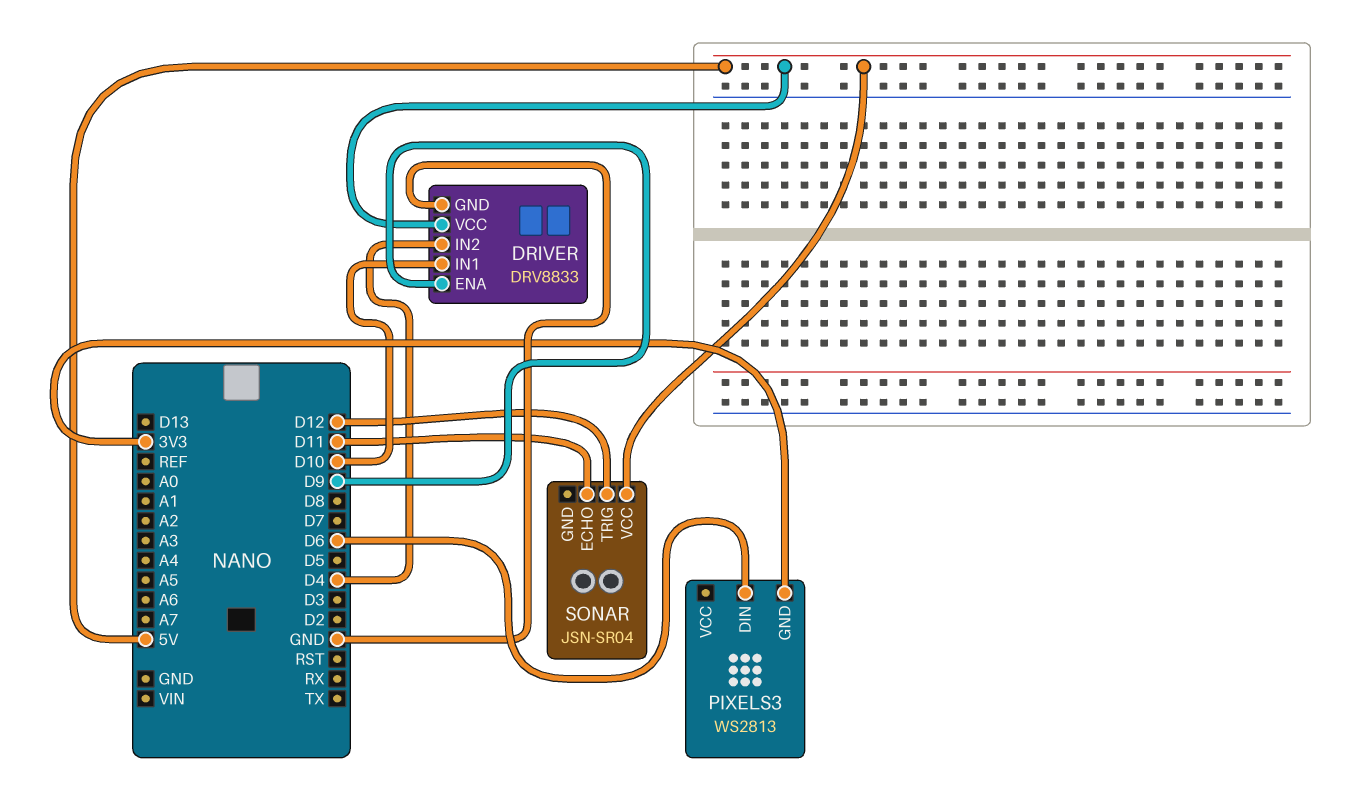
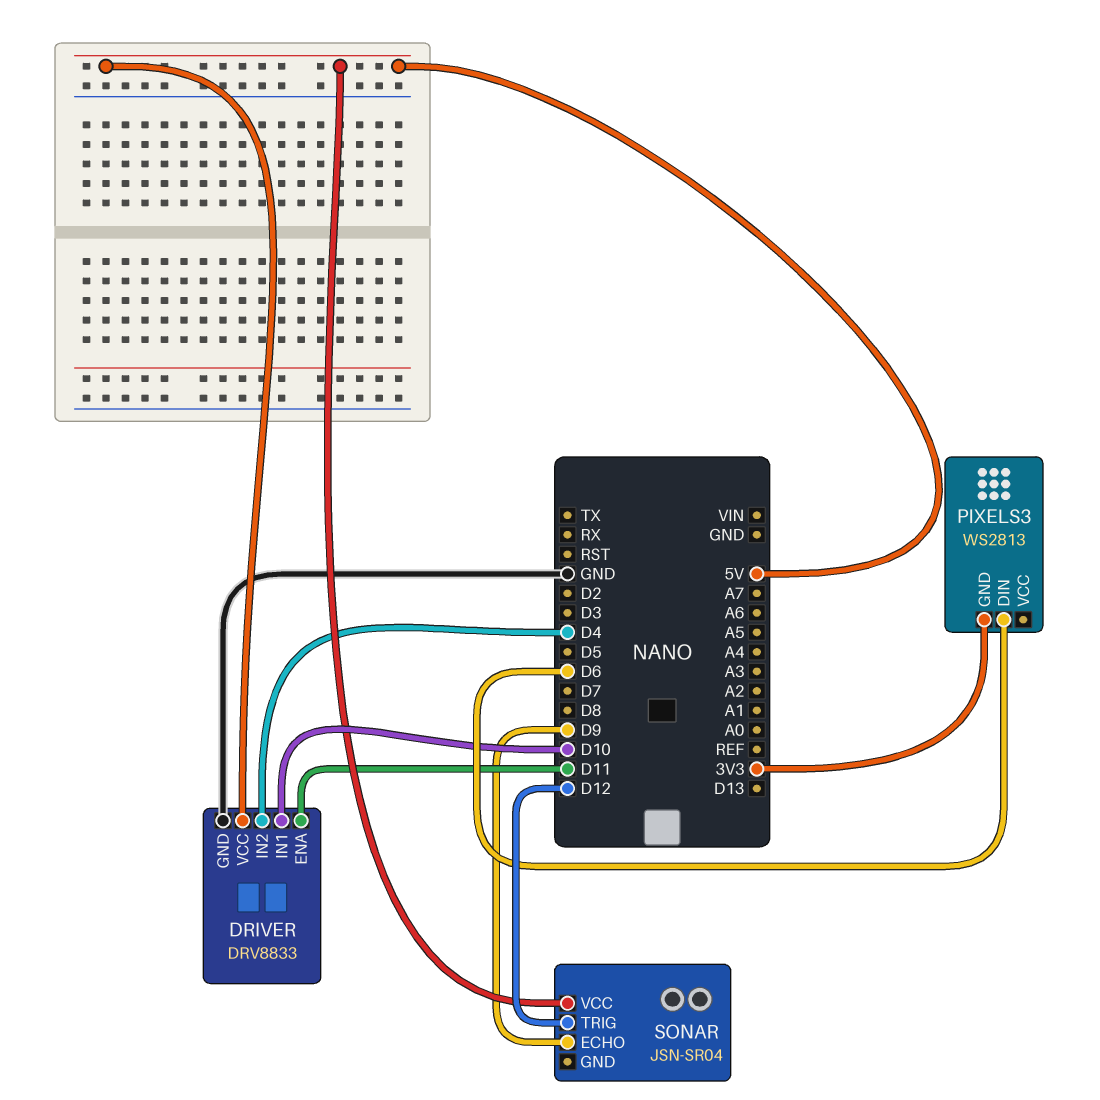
DRIVER pin ENA: D9 -> D11
SONAR pin ECHO: D11 -> D9

